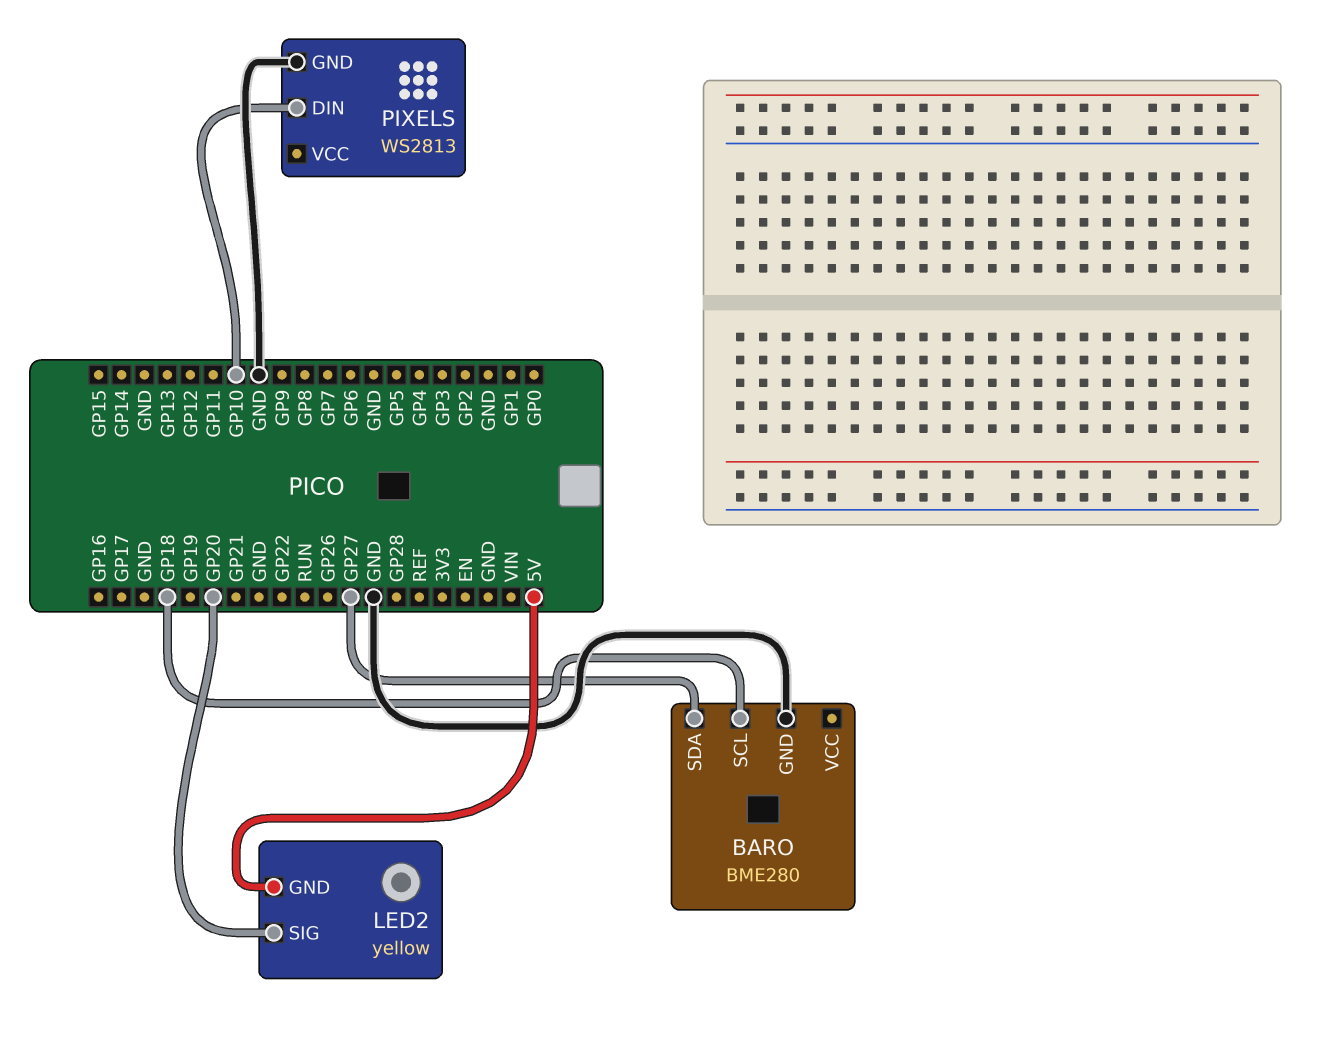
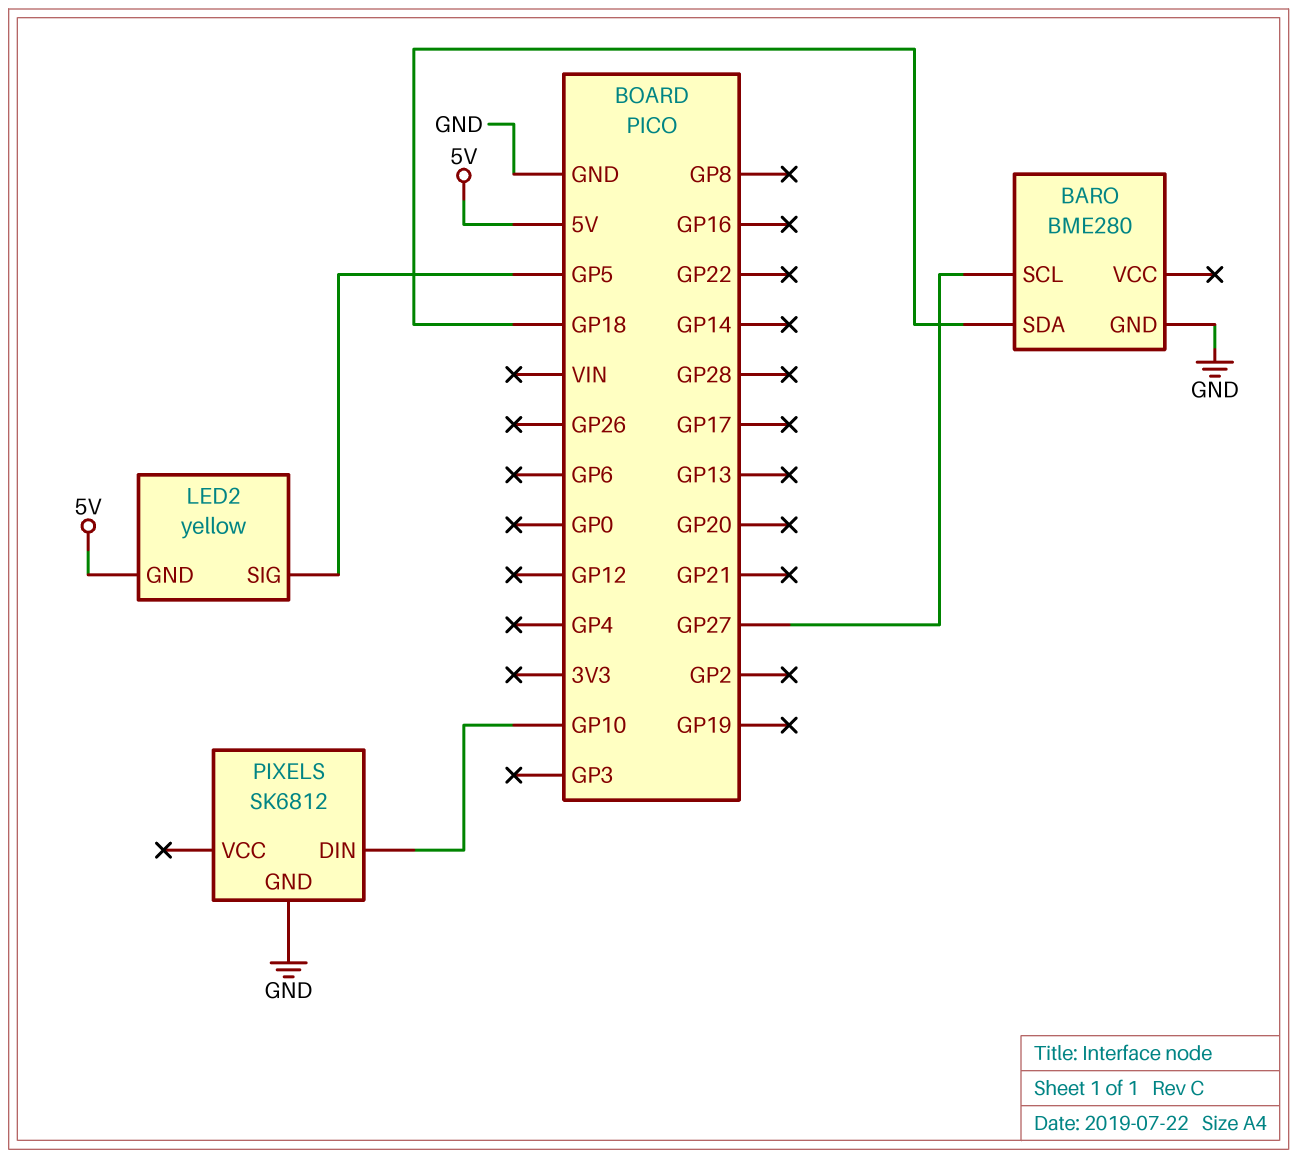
BARO pin SCL: GP18 -> GP27
BARO pin SDA: GP27 -> GP18
LED2 pin SIG: GP20 -> GP5
PIXELS: WS2813 -> SK6812

